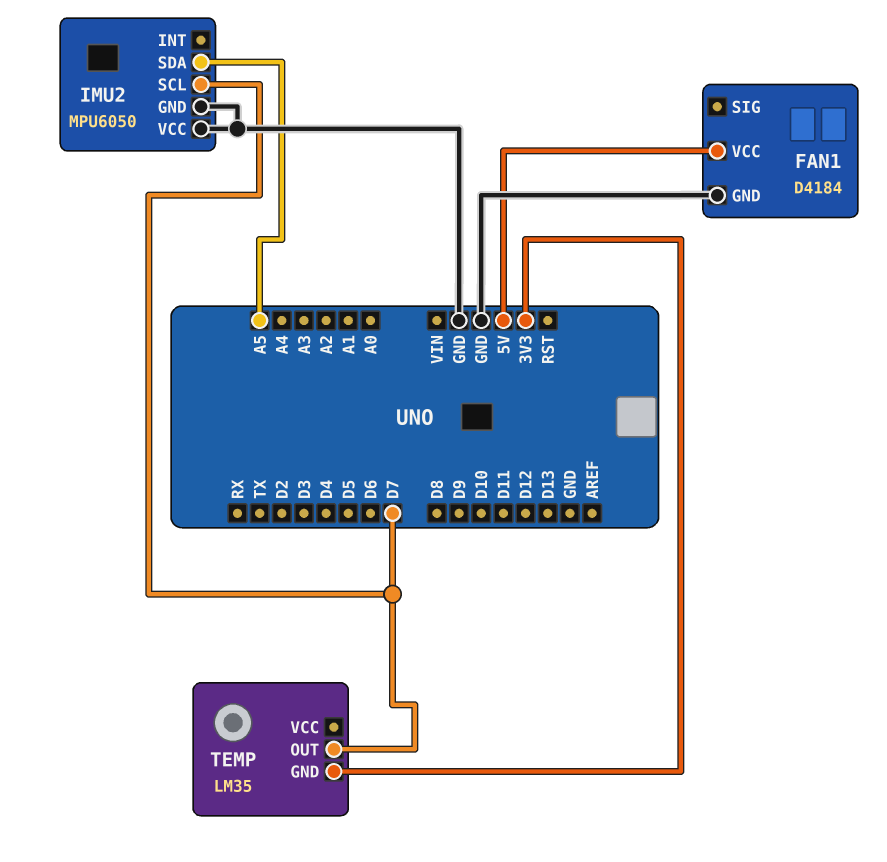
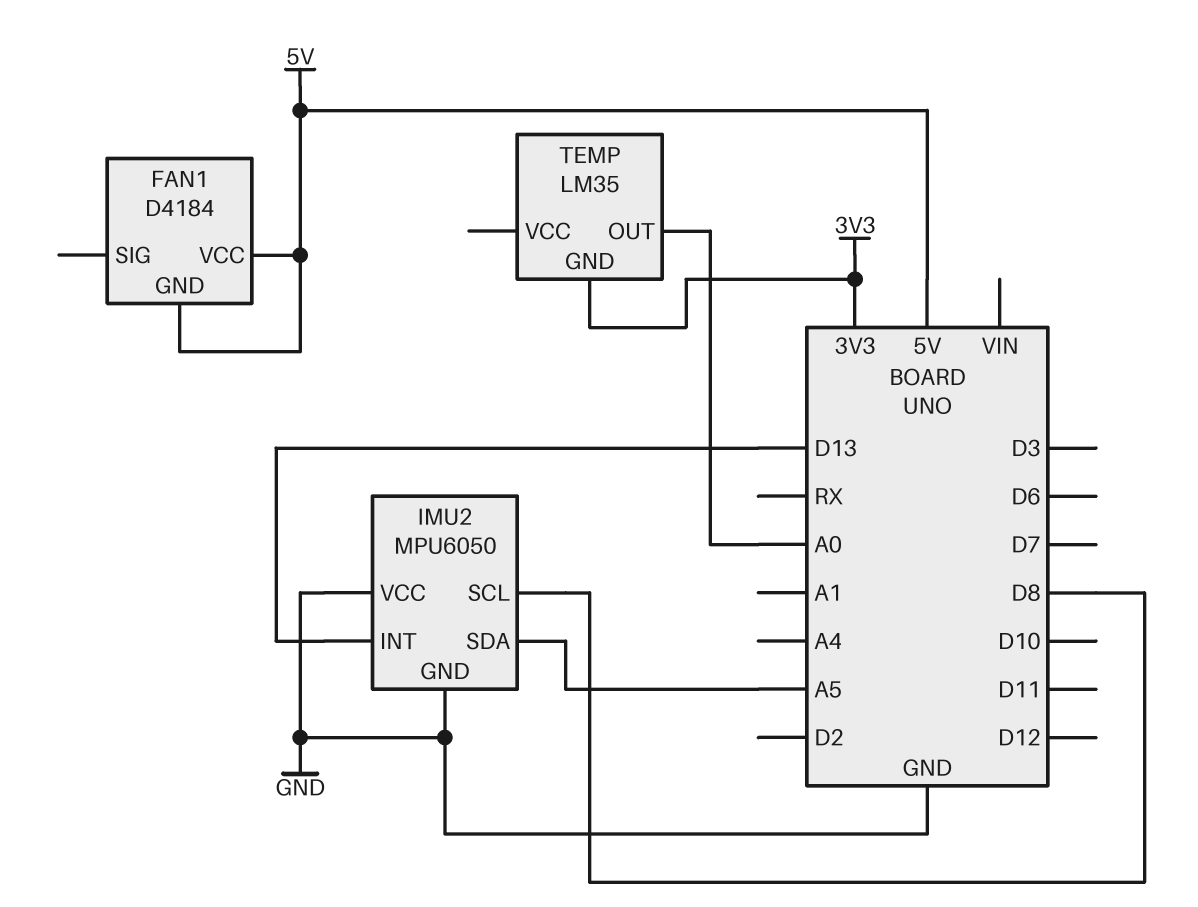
FAN1 pin GND: GND -> 5V
IMU2 pin INT: none -> D13
IMU2 pin SCL: D7 -> D8
TEMP pin OUT: D7 -> A0

